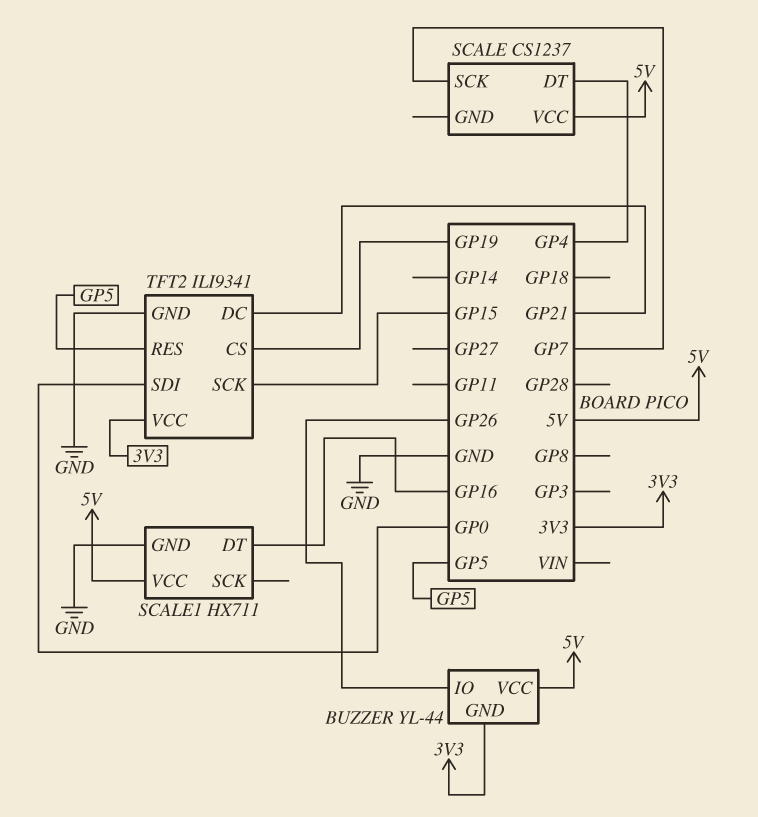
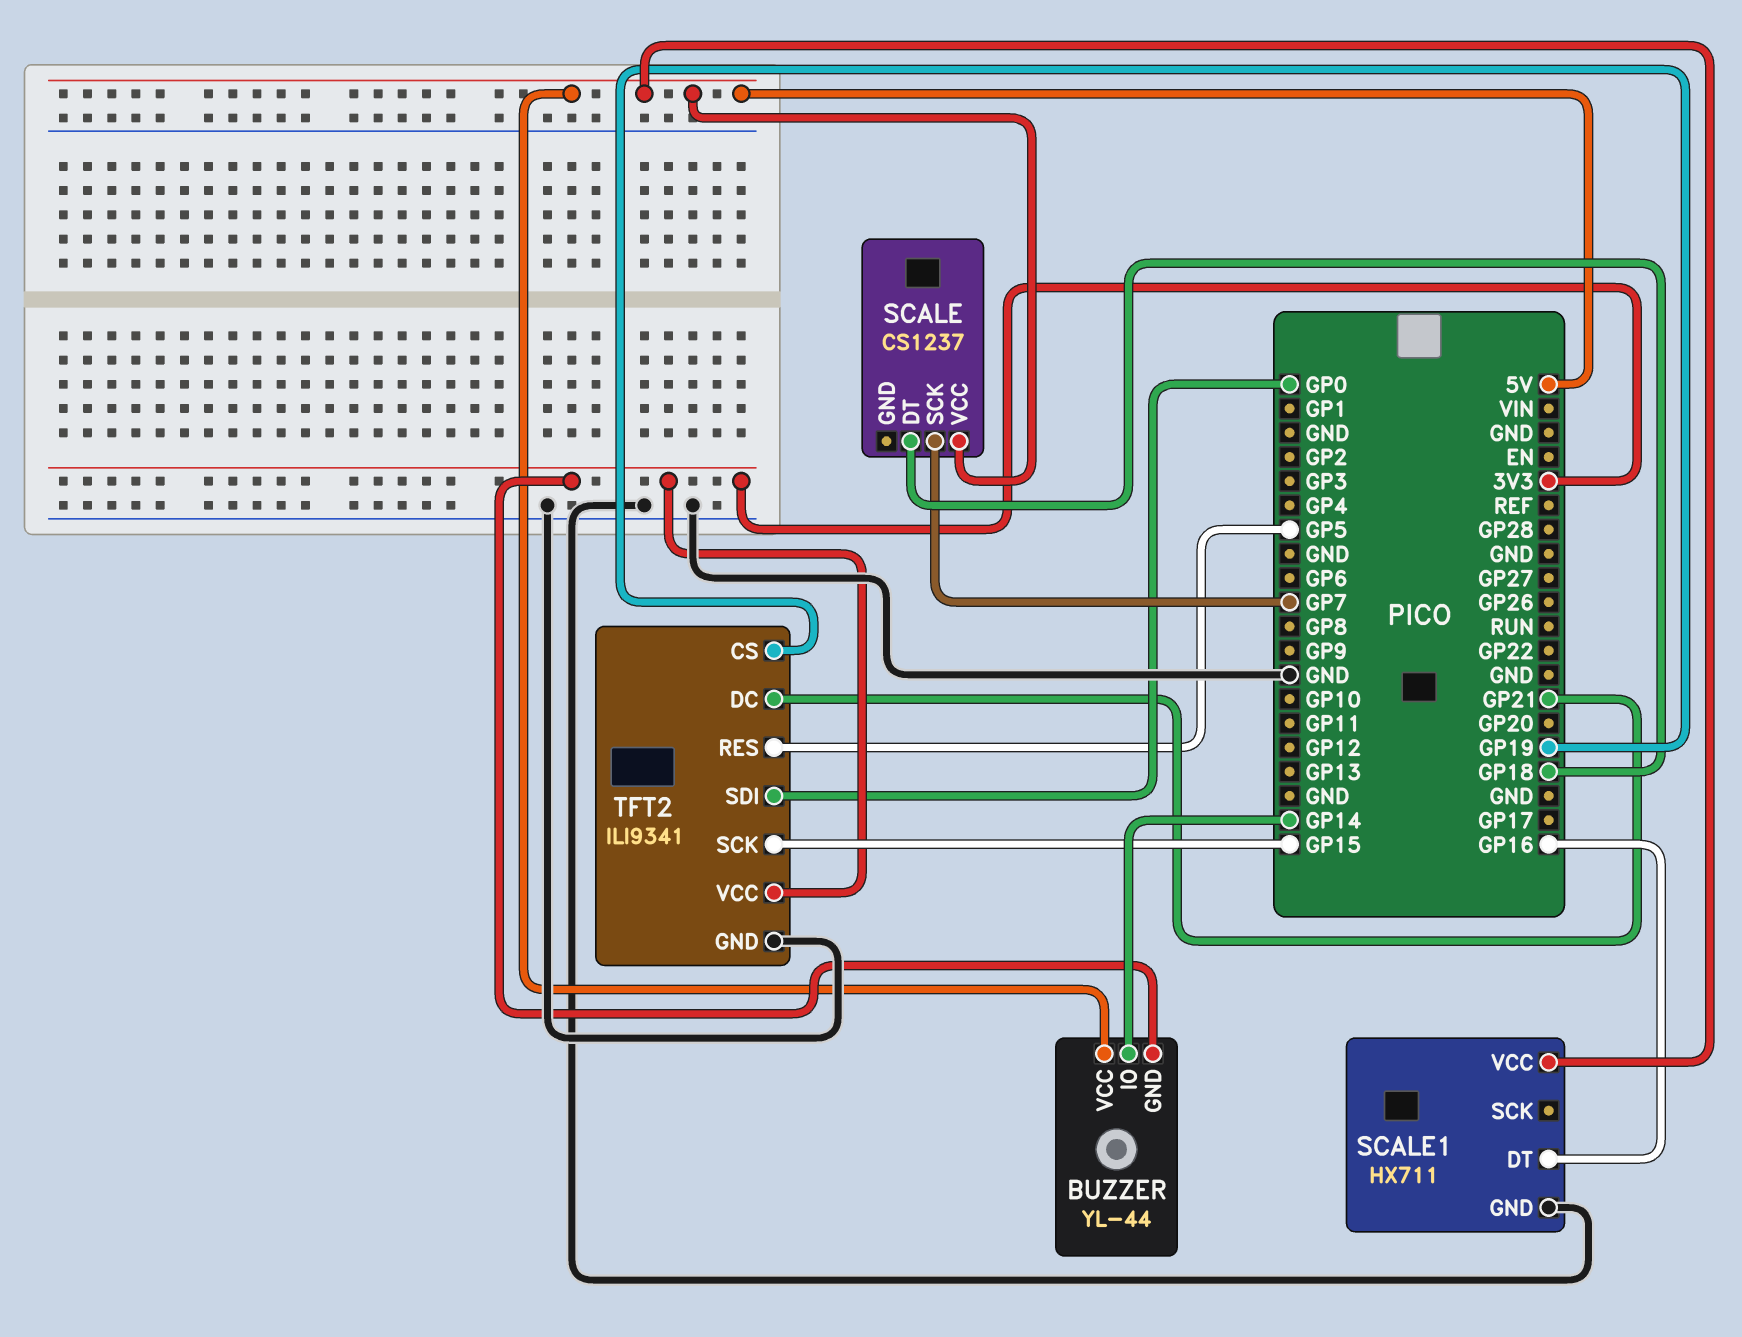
BUZZER pin IO: GP26 -> GP14
SCALE pin DT: GP4 -> GP18

